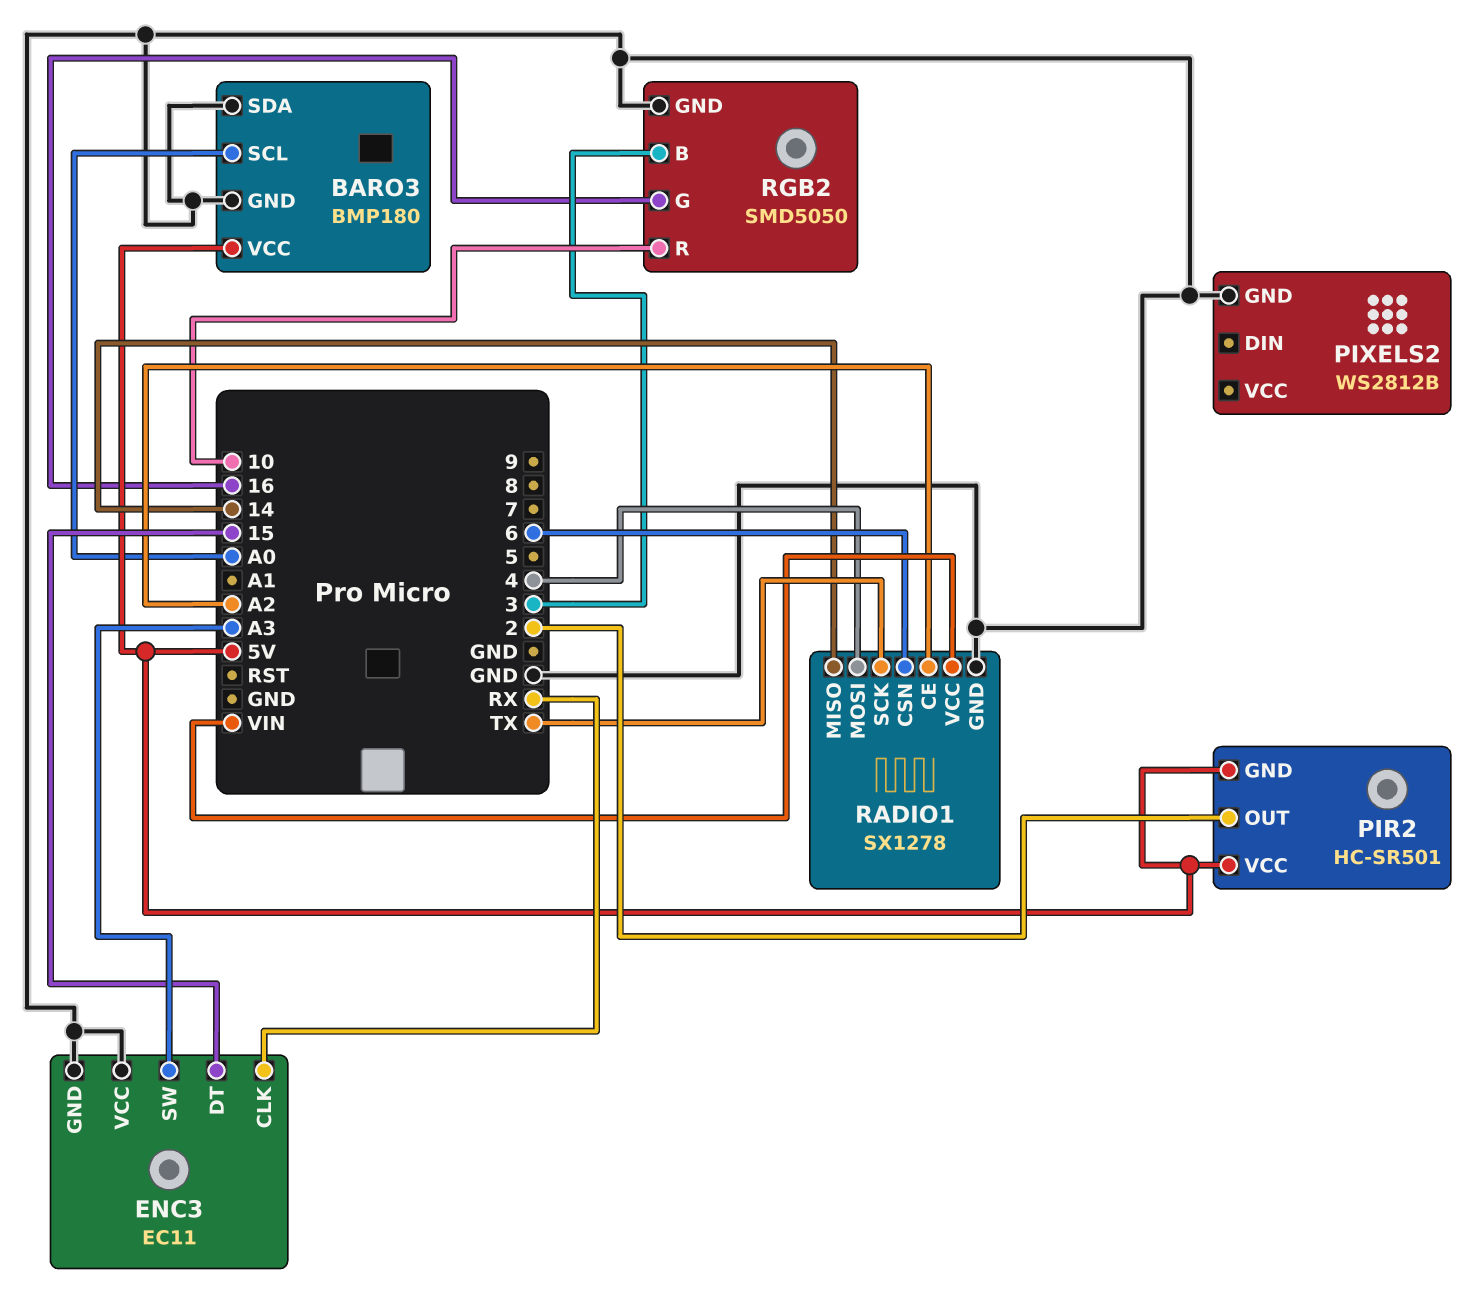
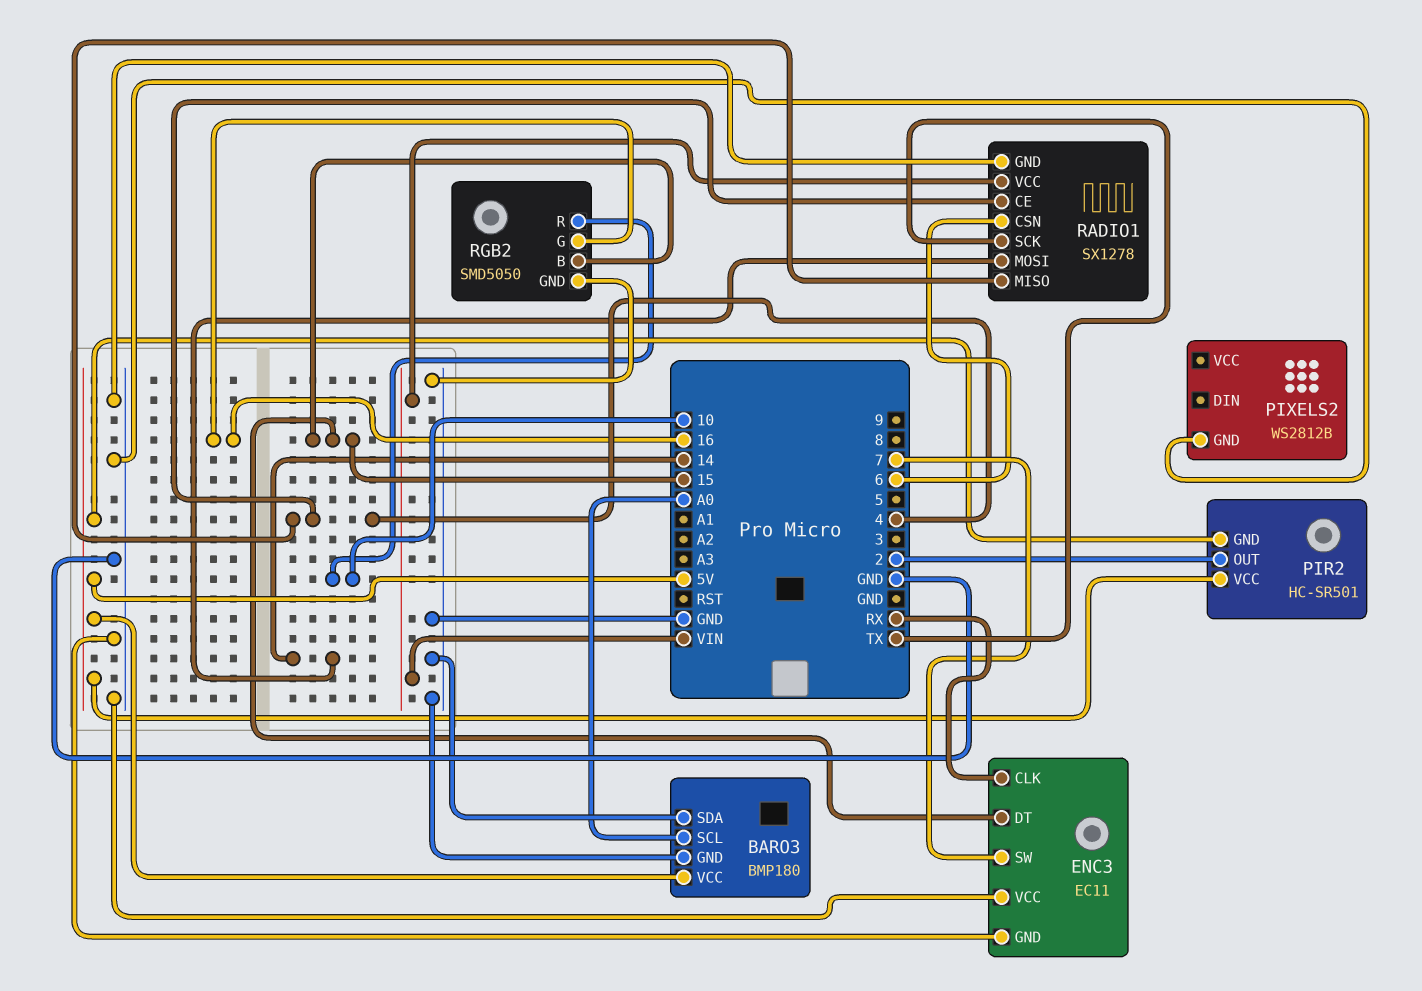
ENC3 pin SW: A3 -> 7
RADIO1 pin CE: A2 -> 4
RADIO1 pin MISO: 14 -> 4
RADIO1 pin MOSI: 4 -> 14
RGB2 pin B: 3 -> 15

